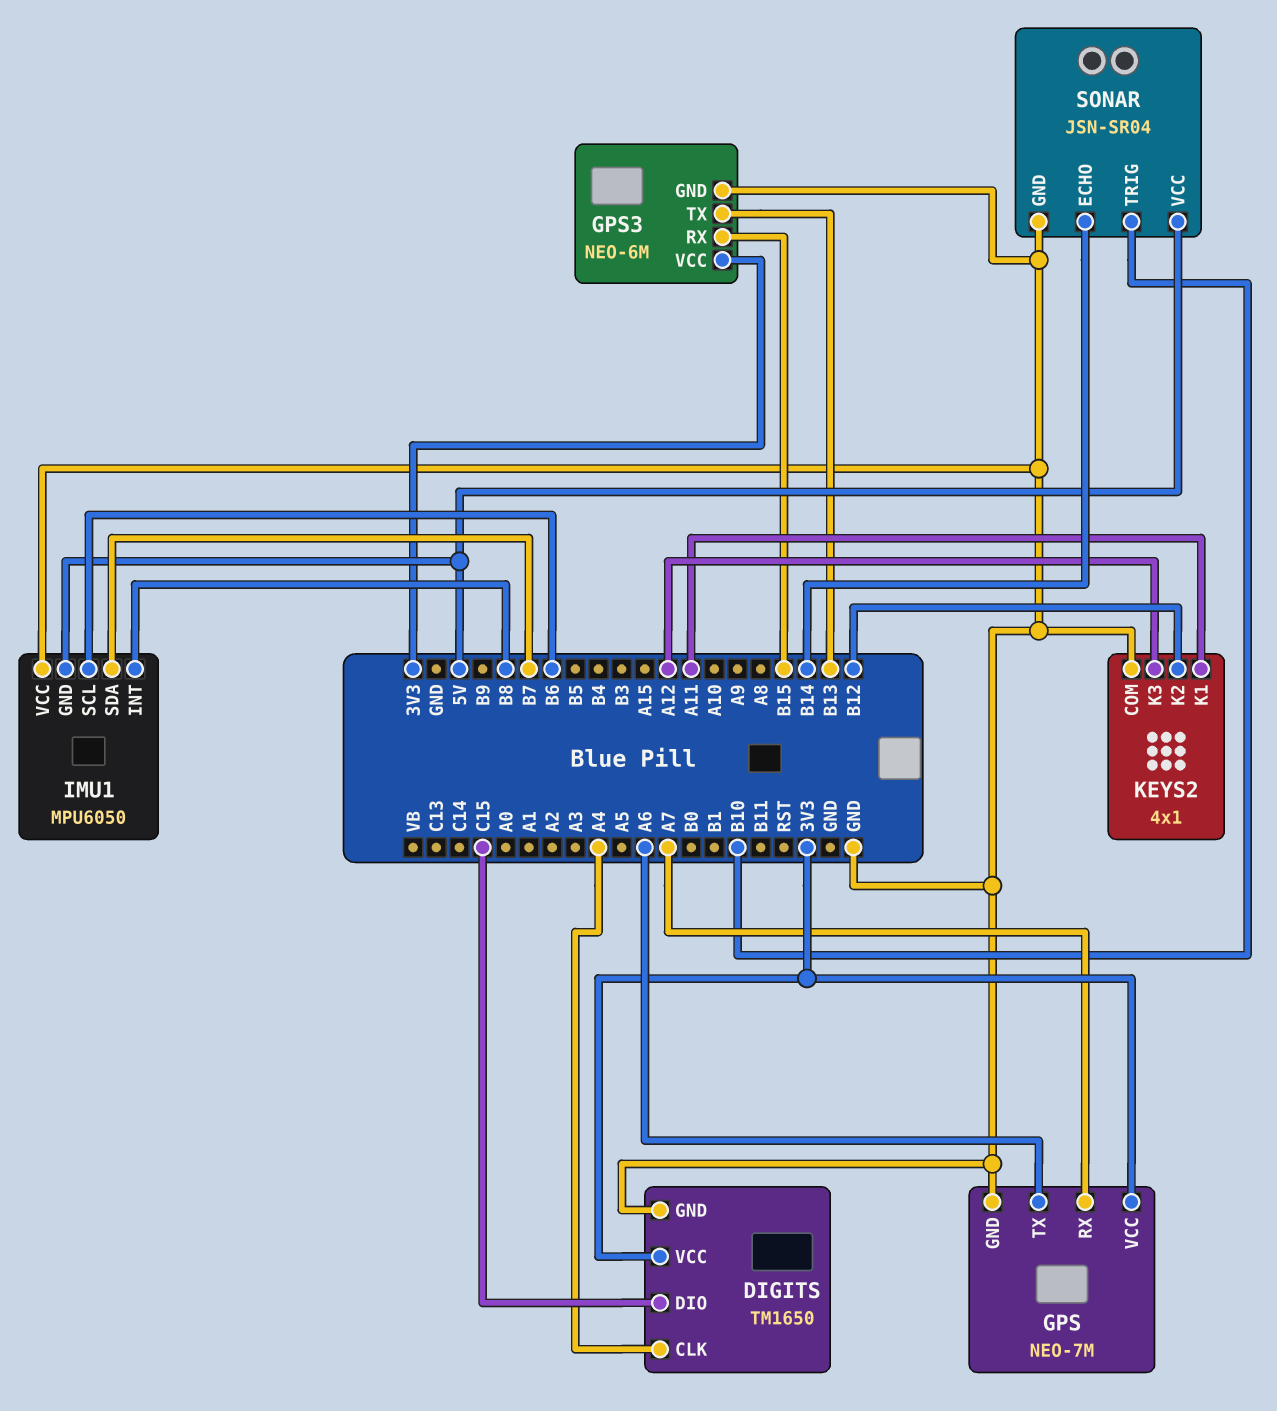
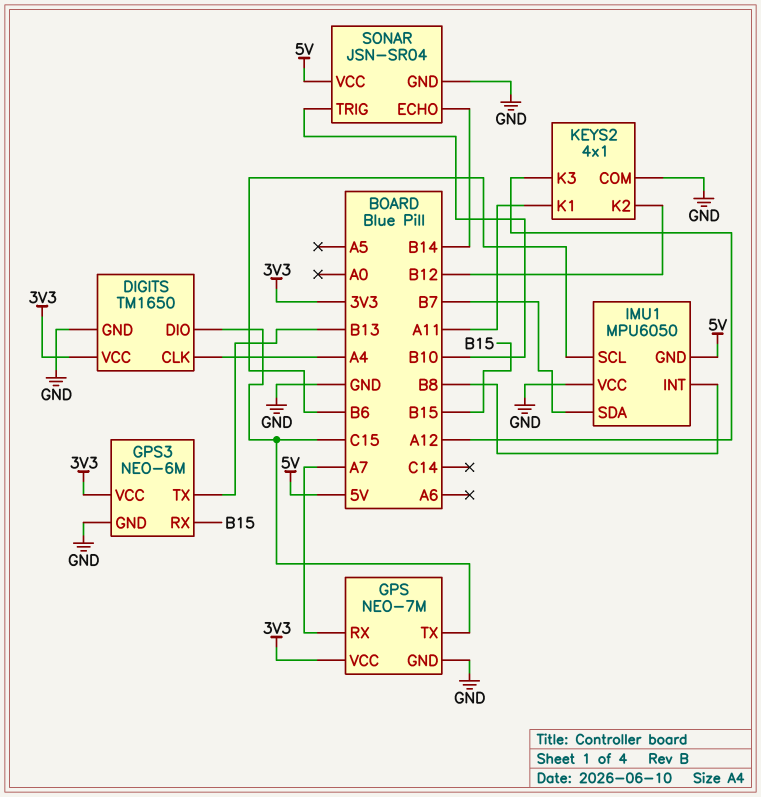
GPS pin TX: A6 -> C15

